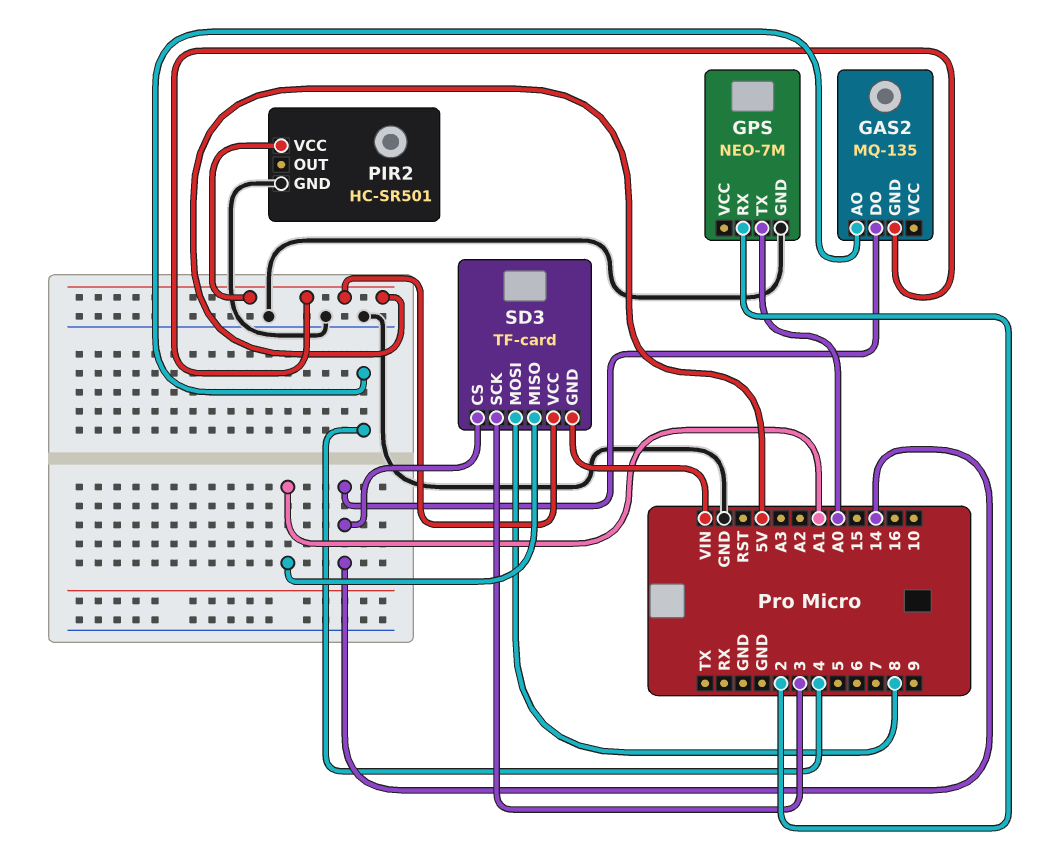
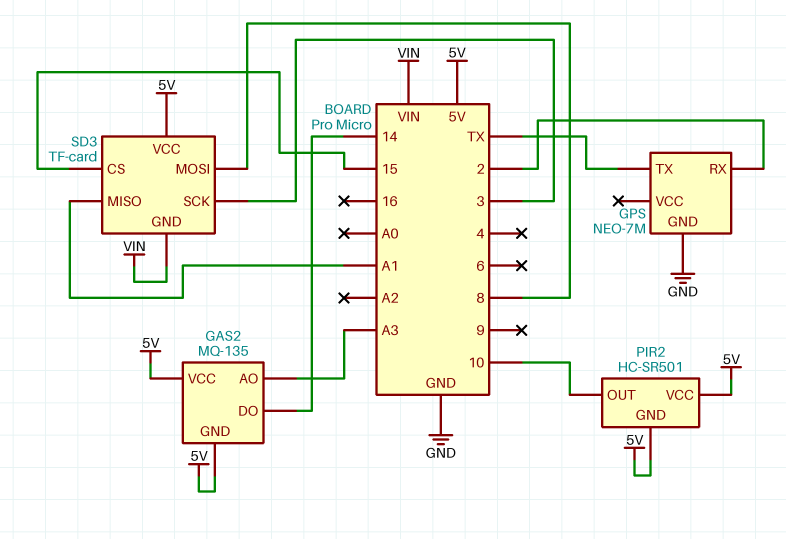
GAS2 pin AO: 4 -> A3
GAS2 pin VCC: none -> 5V
GPS pin TX: A0 -> TX
PIR2 pin GND: GND -> 5V
PIR2 pin OUT: none -> 10
SD3 pin CS: 14 -> 15

